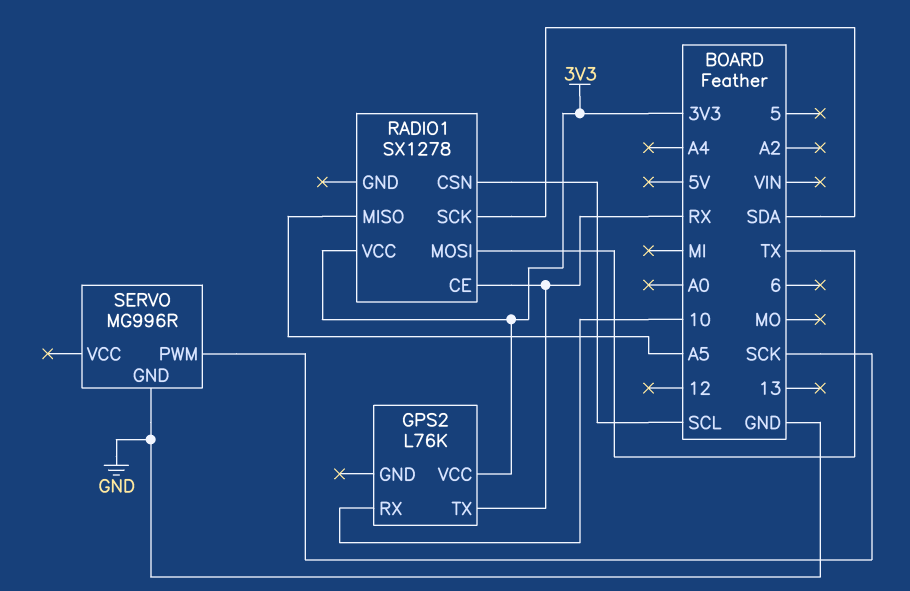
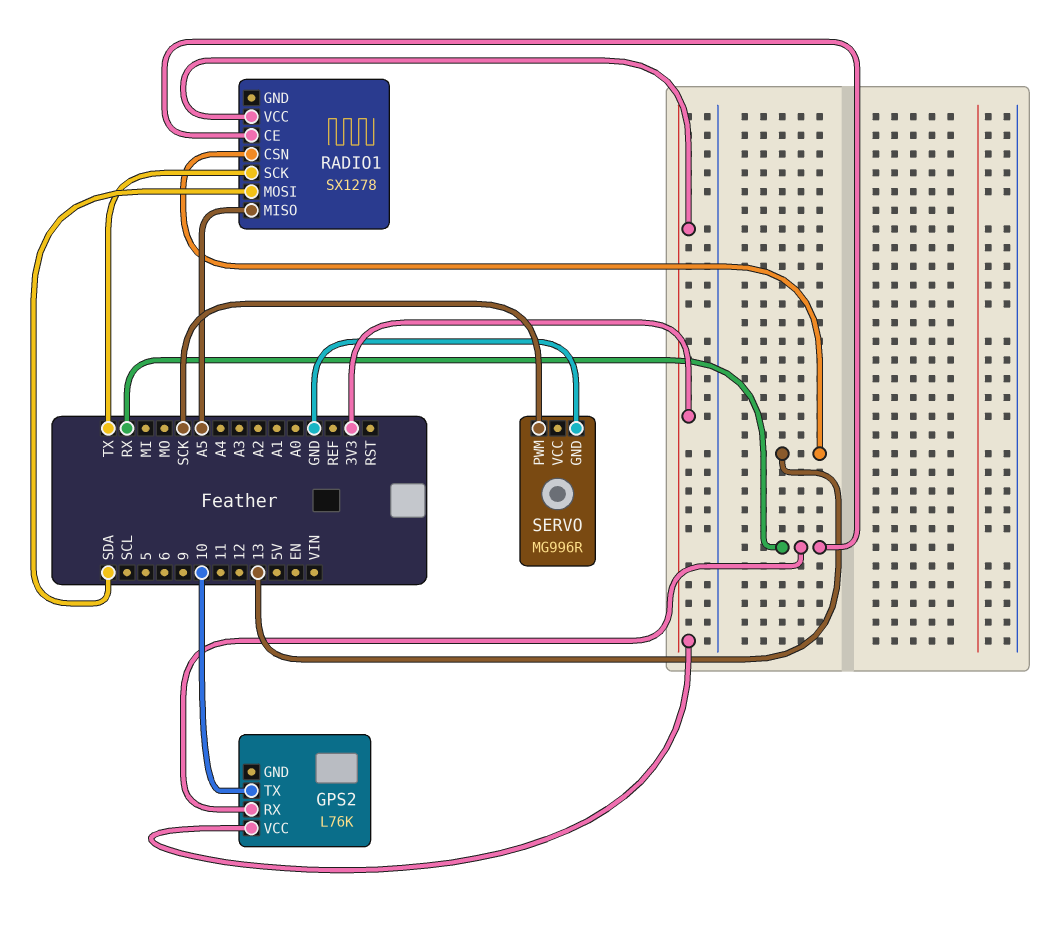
GPS2 pin RX: 10 -> RX
GPS2 pin TX: RX -> 10
RADIO1 pin CSN: SCL -> 13
RADIO1 pin MOSI: TX -> SDA
RADIO1 pin SCK: SDA -> TX

